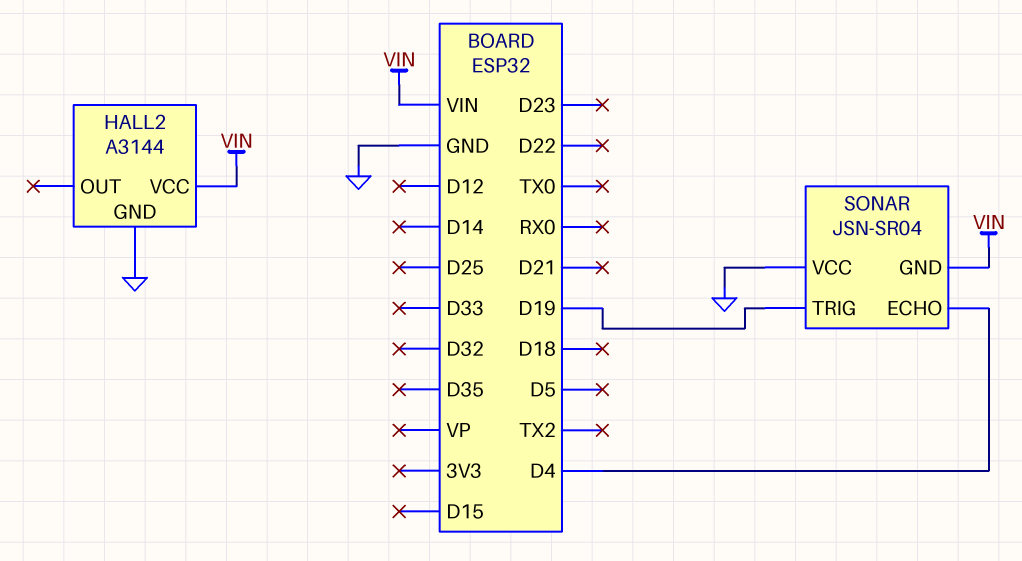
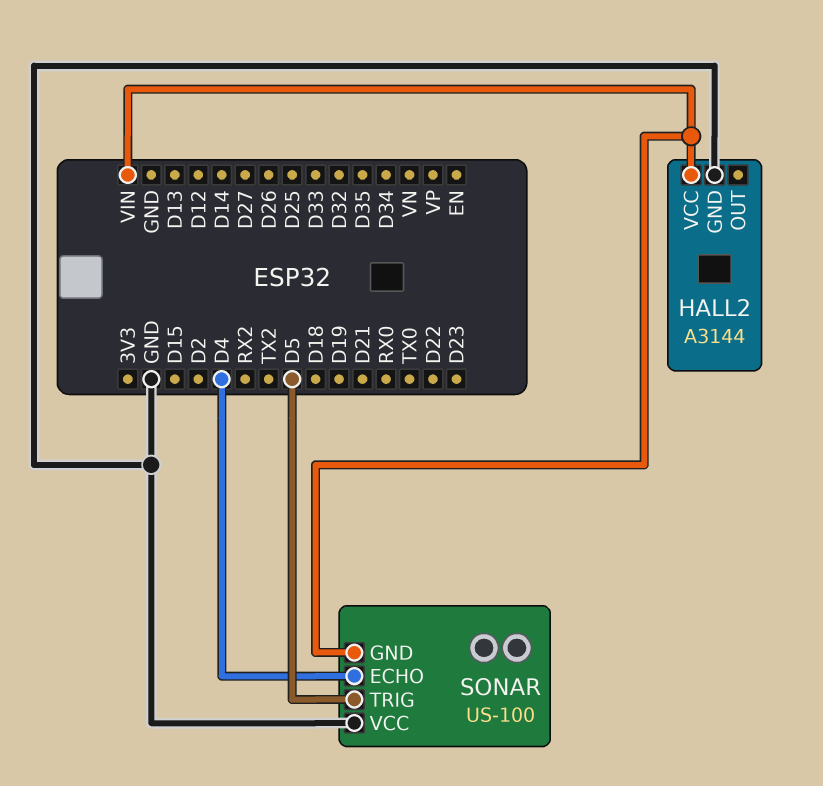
SONAR: JSN-SR04 -> US-100
SONAR pin TRIG: D19 -> D5

